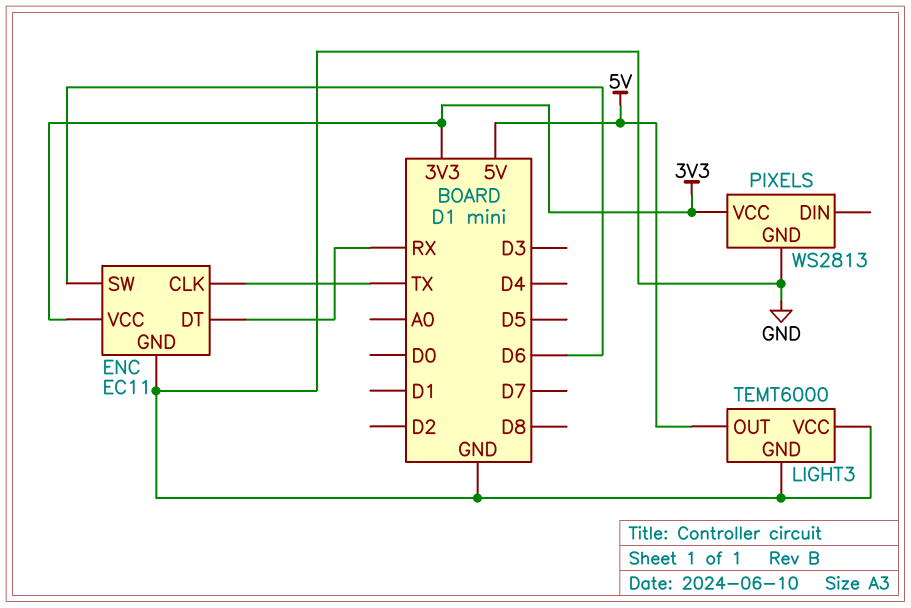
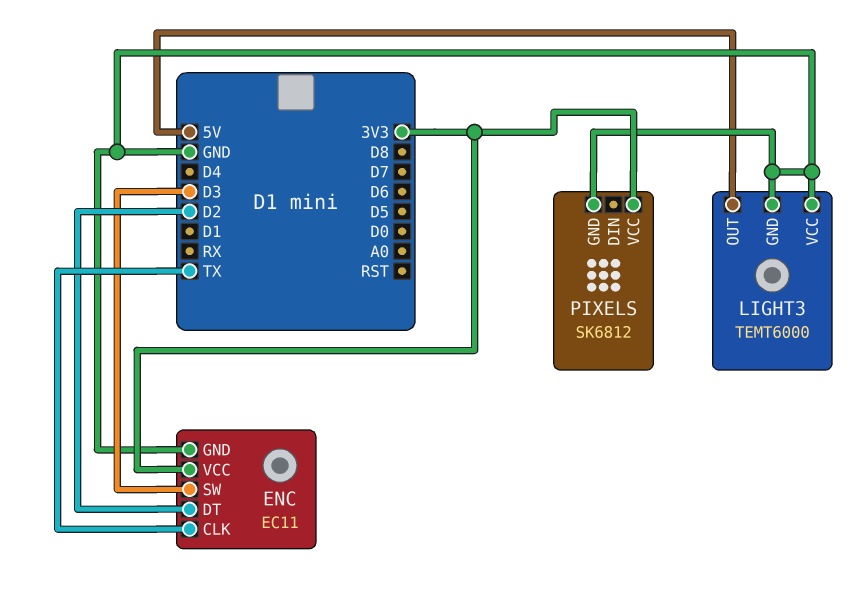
ENC pin DT: RX -> D2
ENC pin SW: D6 -> D3
PIXELS: WS2813 -> SK6812

